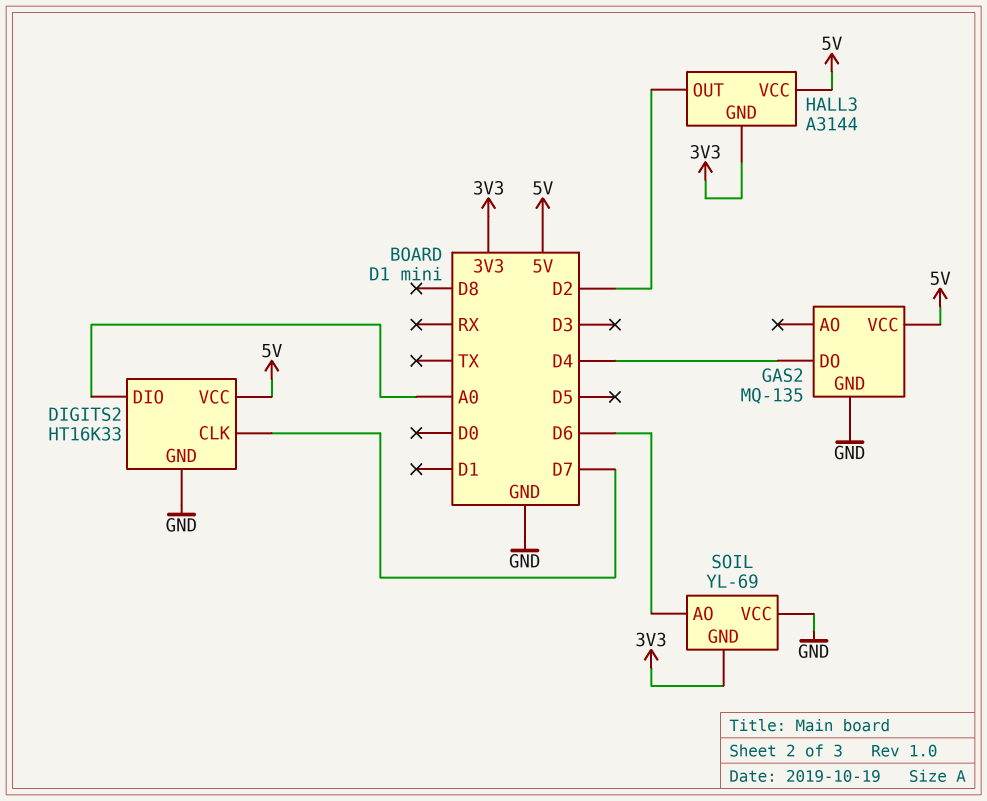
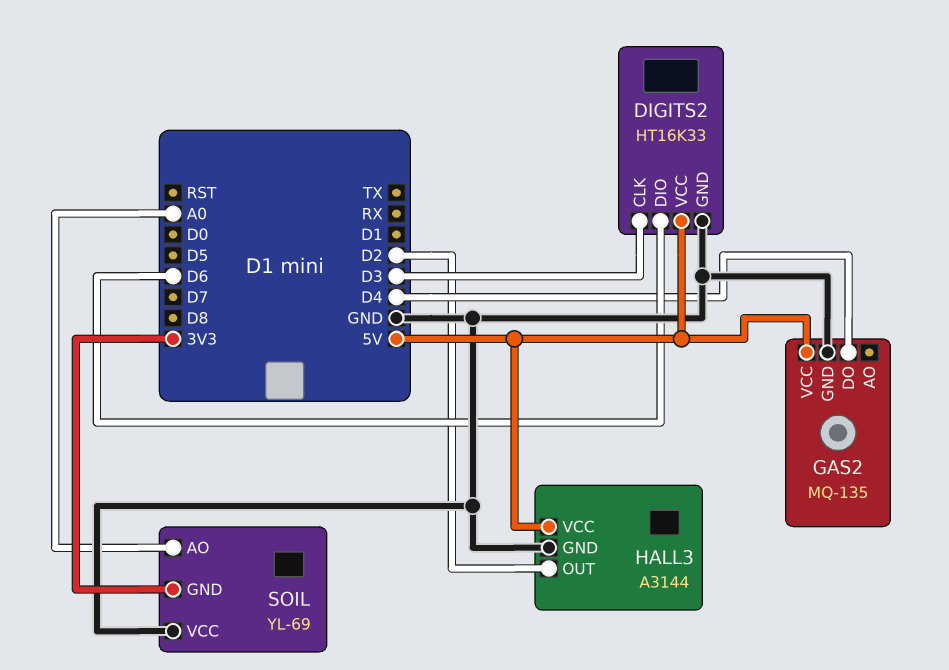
DIGITS2 pin CLK: D7 -> D3
DIGITS2 pin DIO: A0 -> D6
HALL3 pin GND: 3V3 -> GND
SOIL pin AO: D6 -> A0

